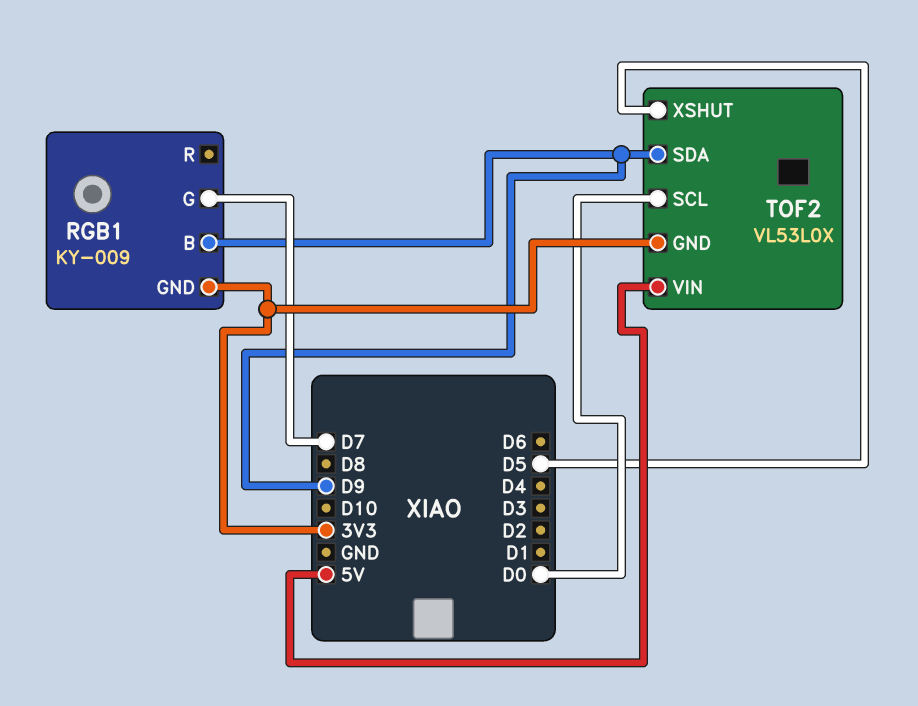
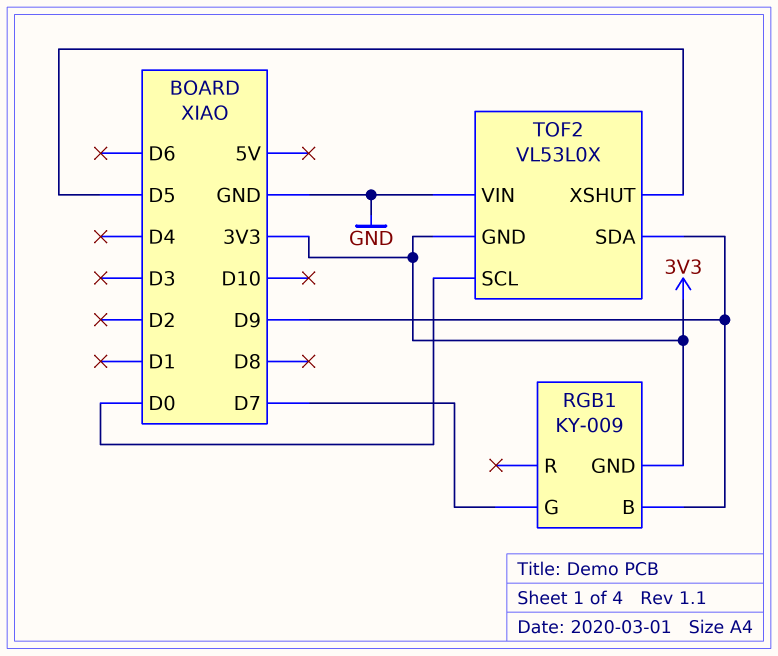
TOF2 pin VIN: 5V -> GND

